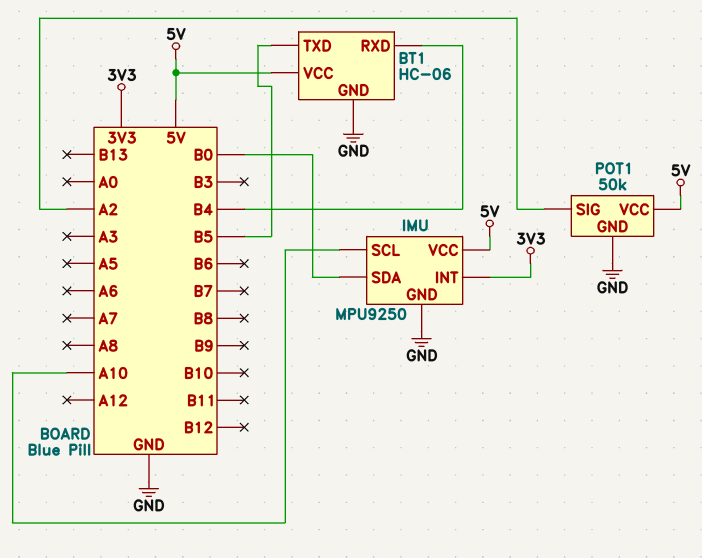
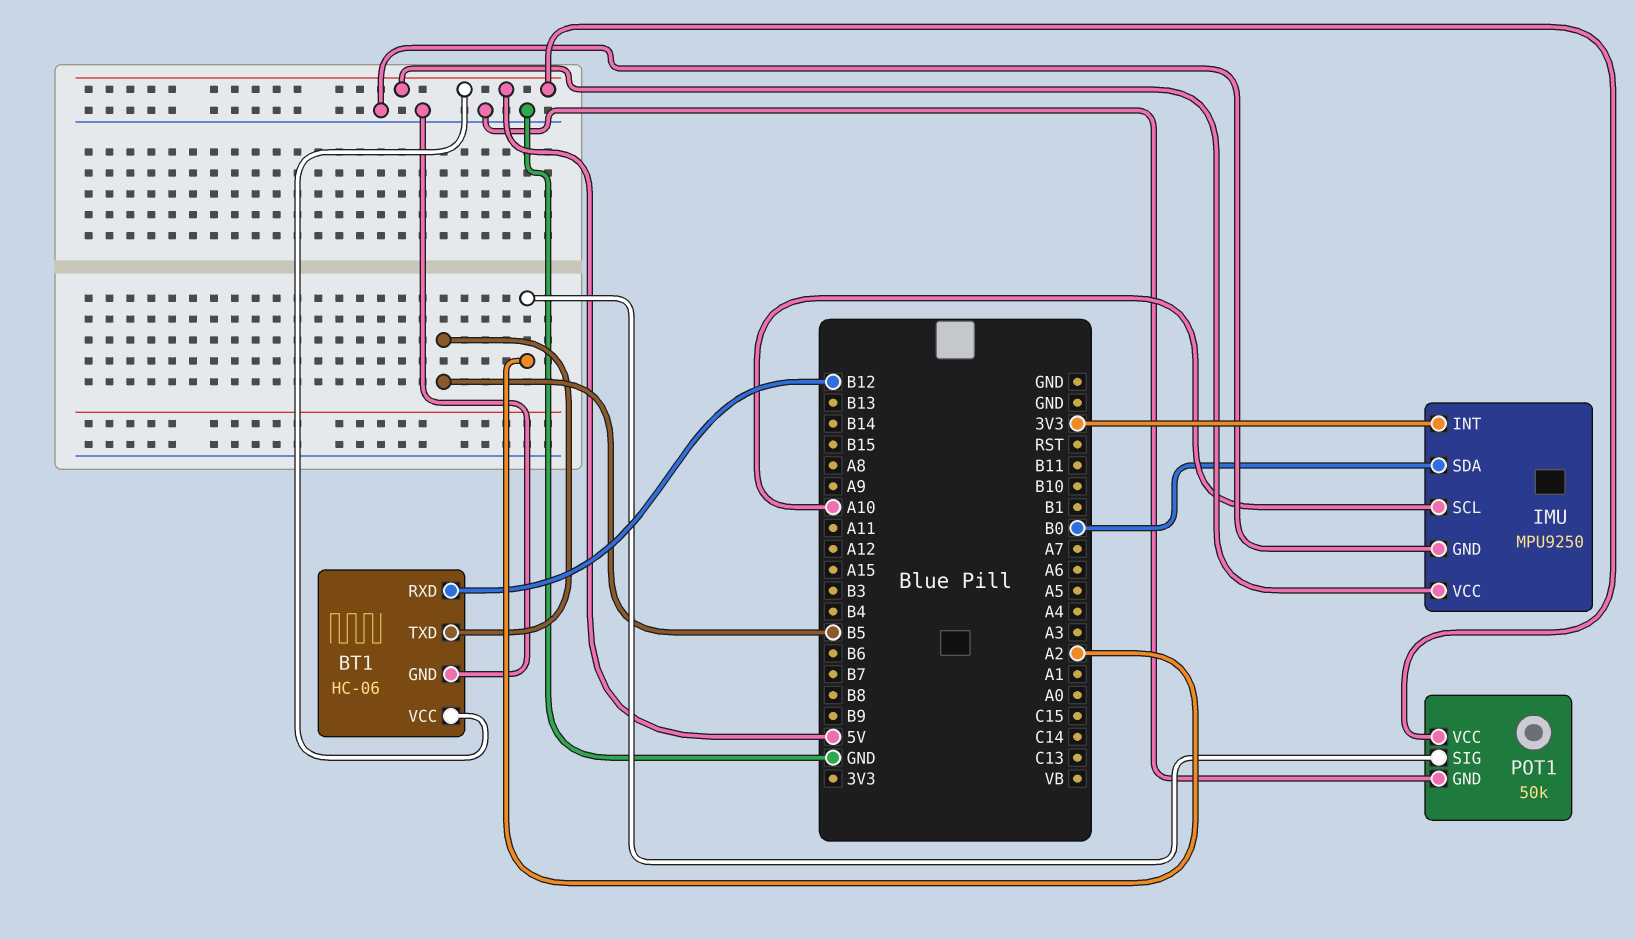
BT1 pin RXD: B4 -> B12

